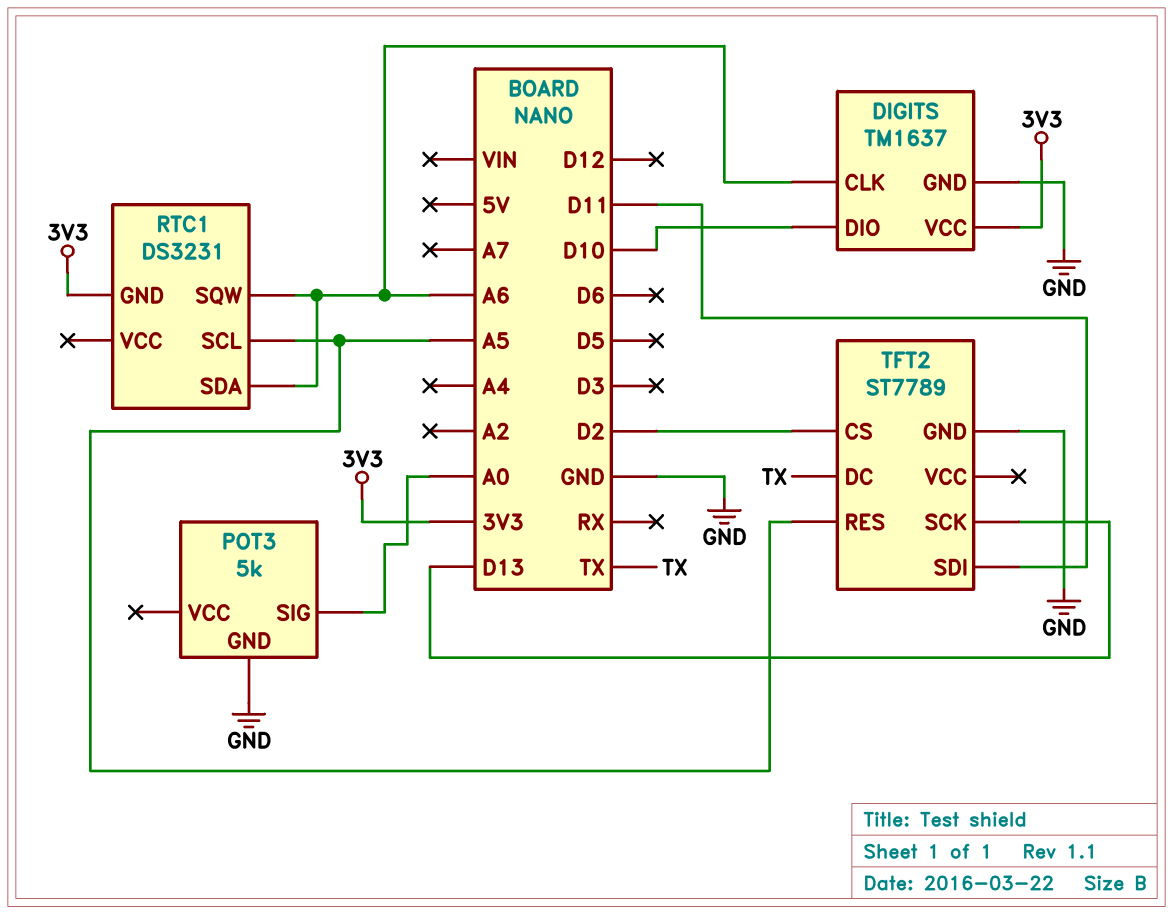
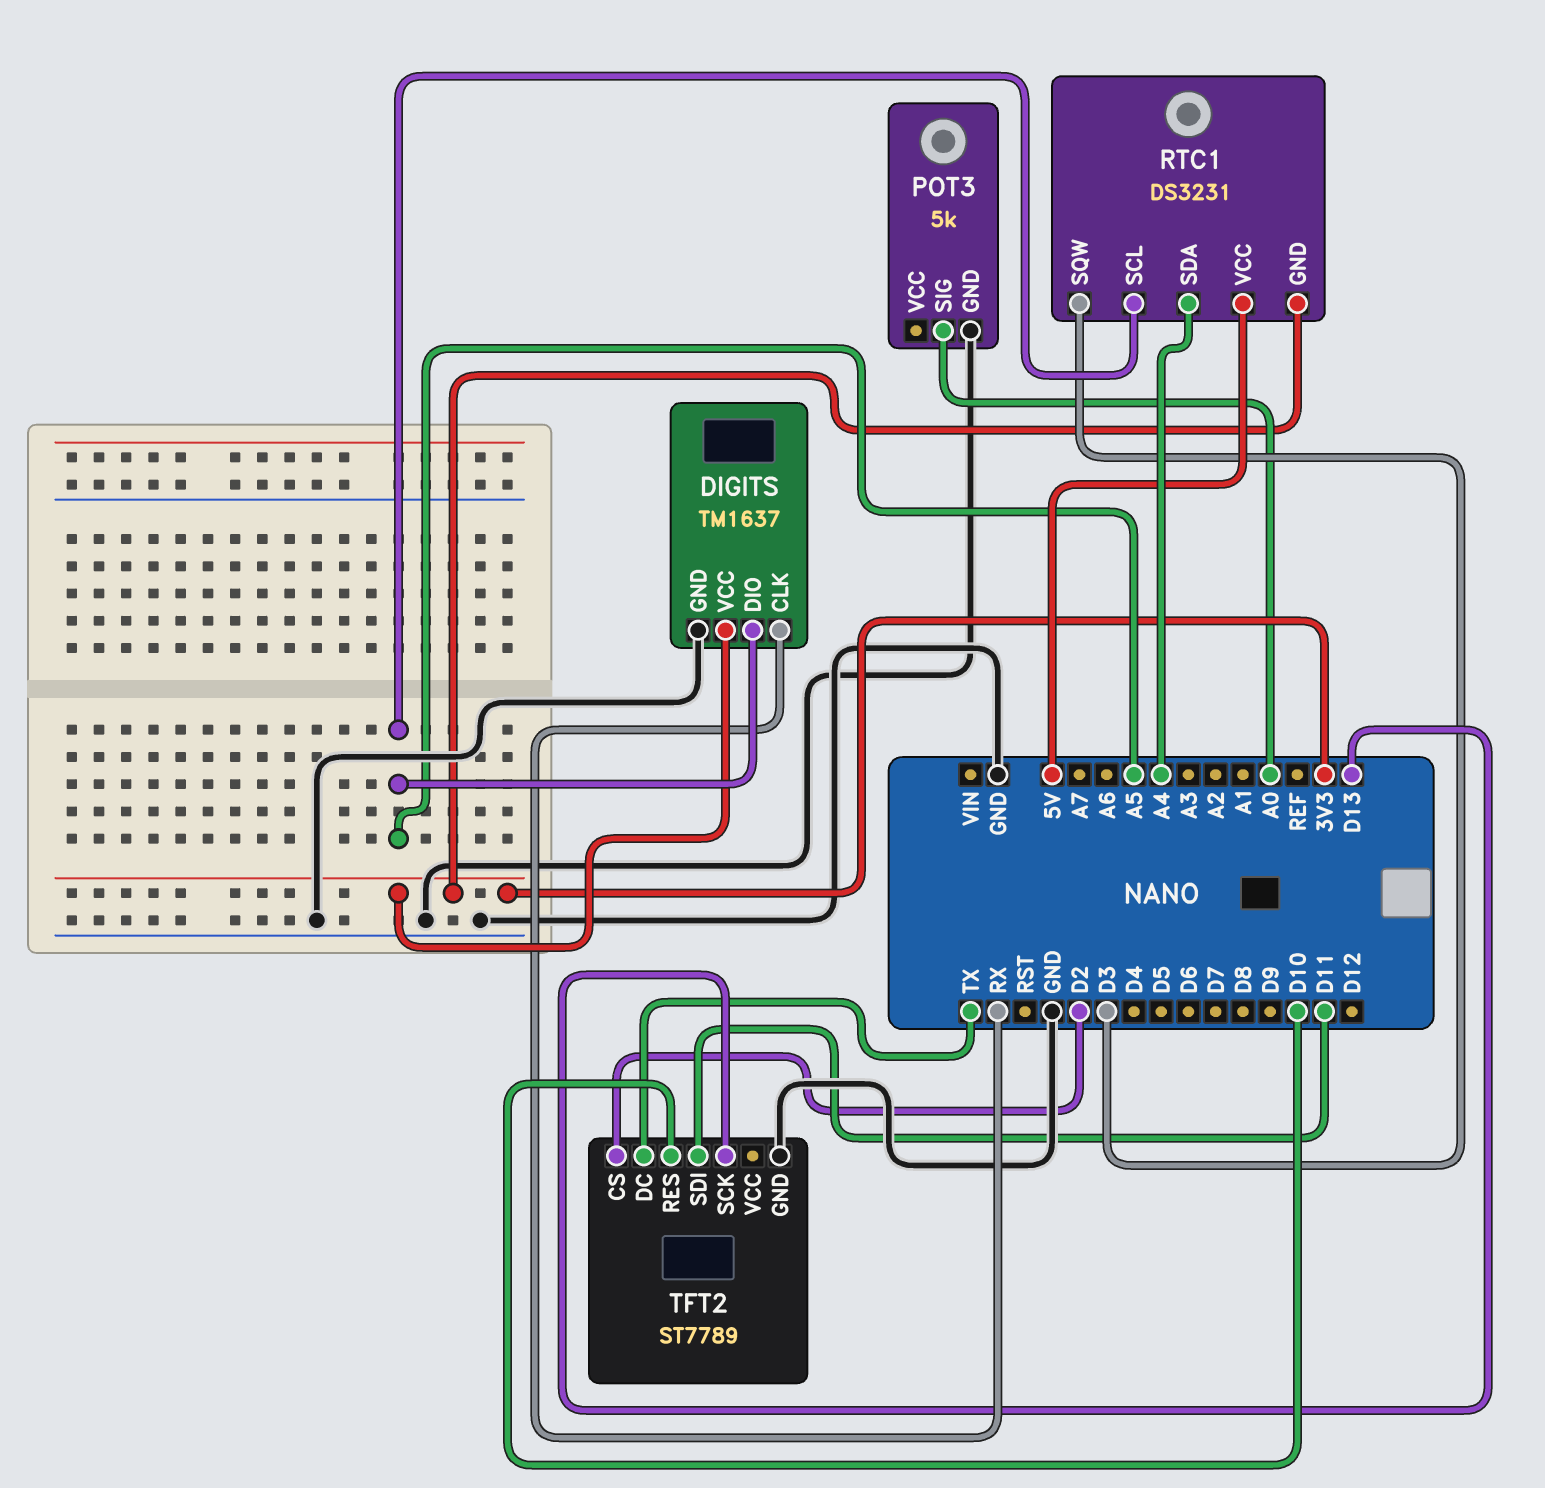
DIGITS pin CLK: A6 -> RX
DIGITS pin DIO: D10 -> A5
RTC1 pin SDA: A6 -> A4
RTC1 pin SQW: A6 -> D3
RTC1 pin VCC: none -> 5V
TFT2 pin RES: A5 -> D10

